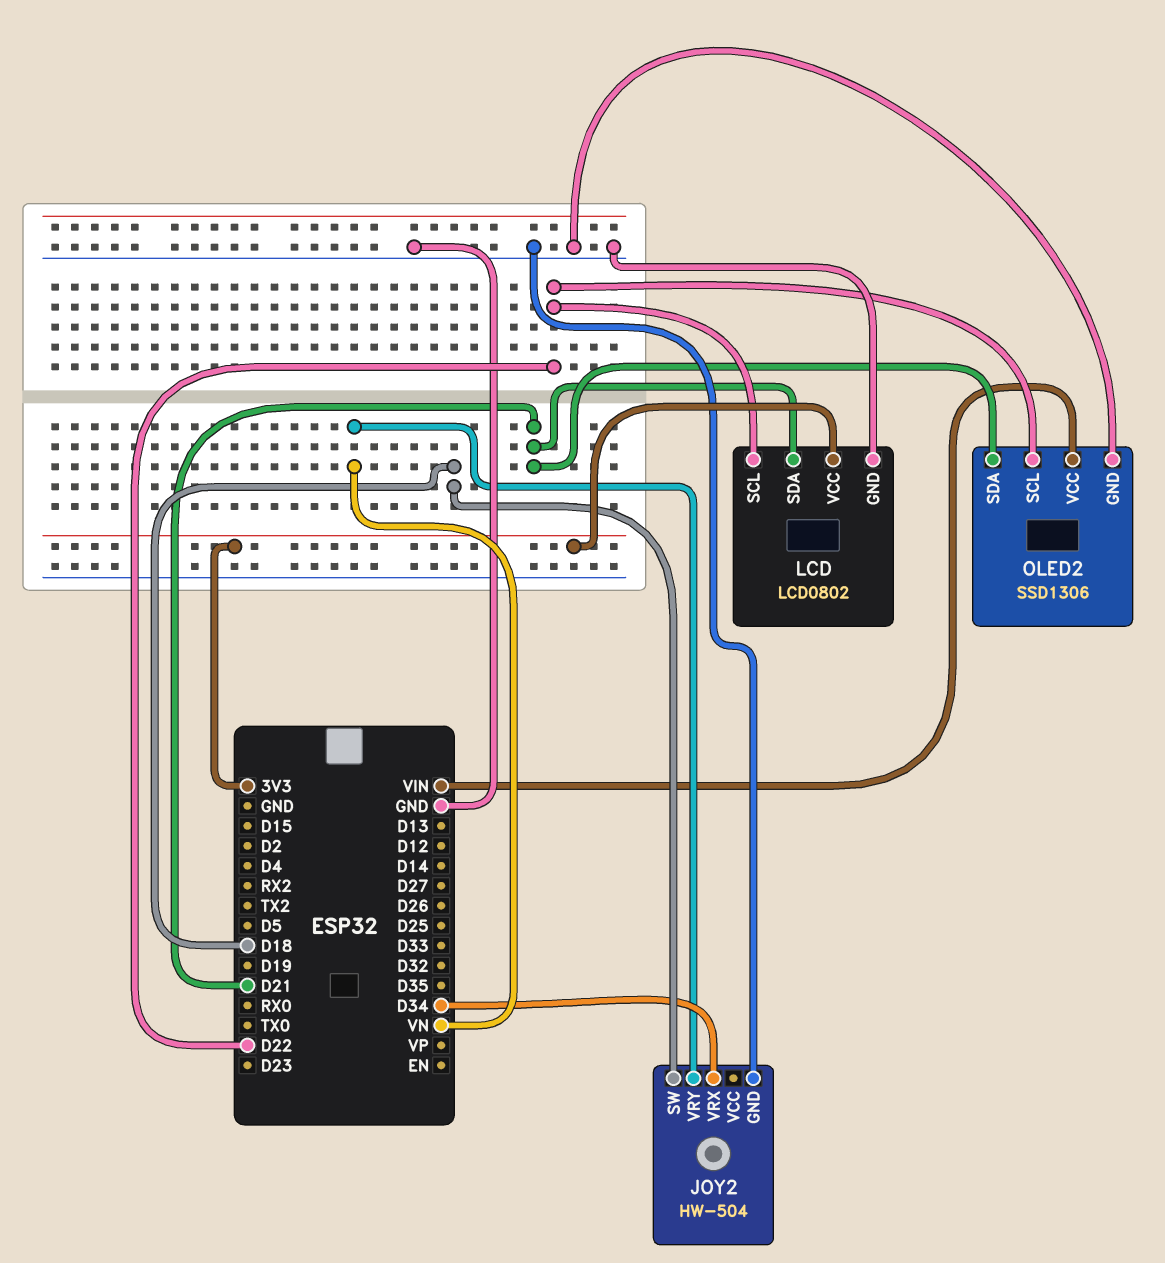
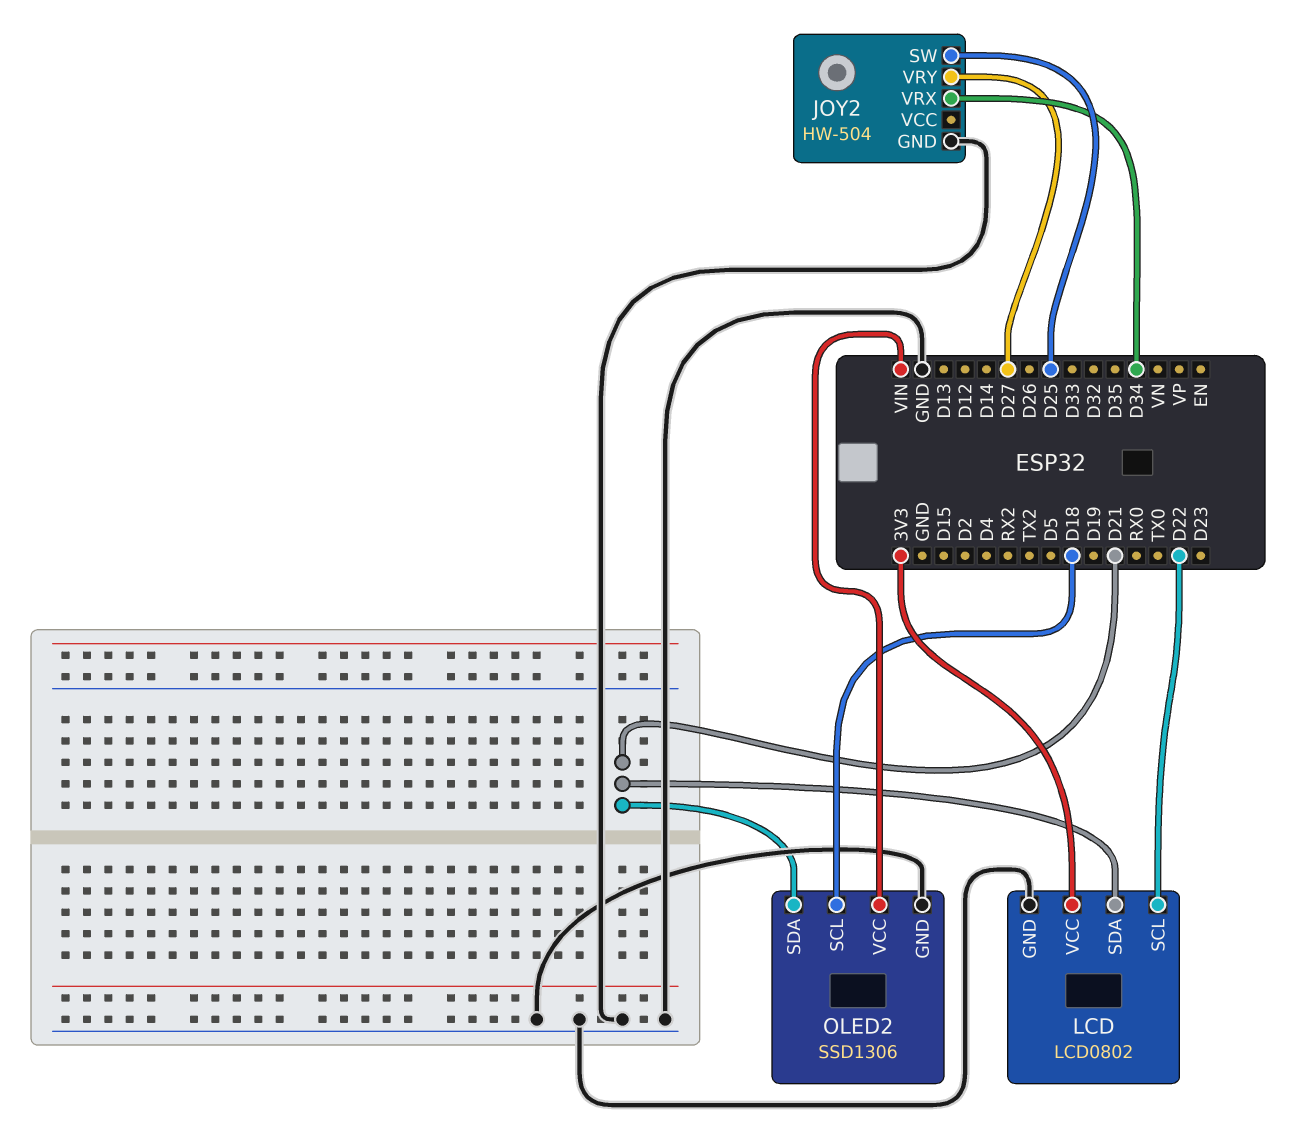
JOY2 pin SW: D18 -> D25
JOY2 pin VRY: VN -> D27
OLED2 pin SCL: D22 -> D18

